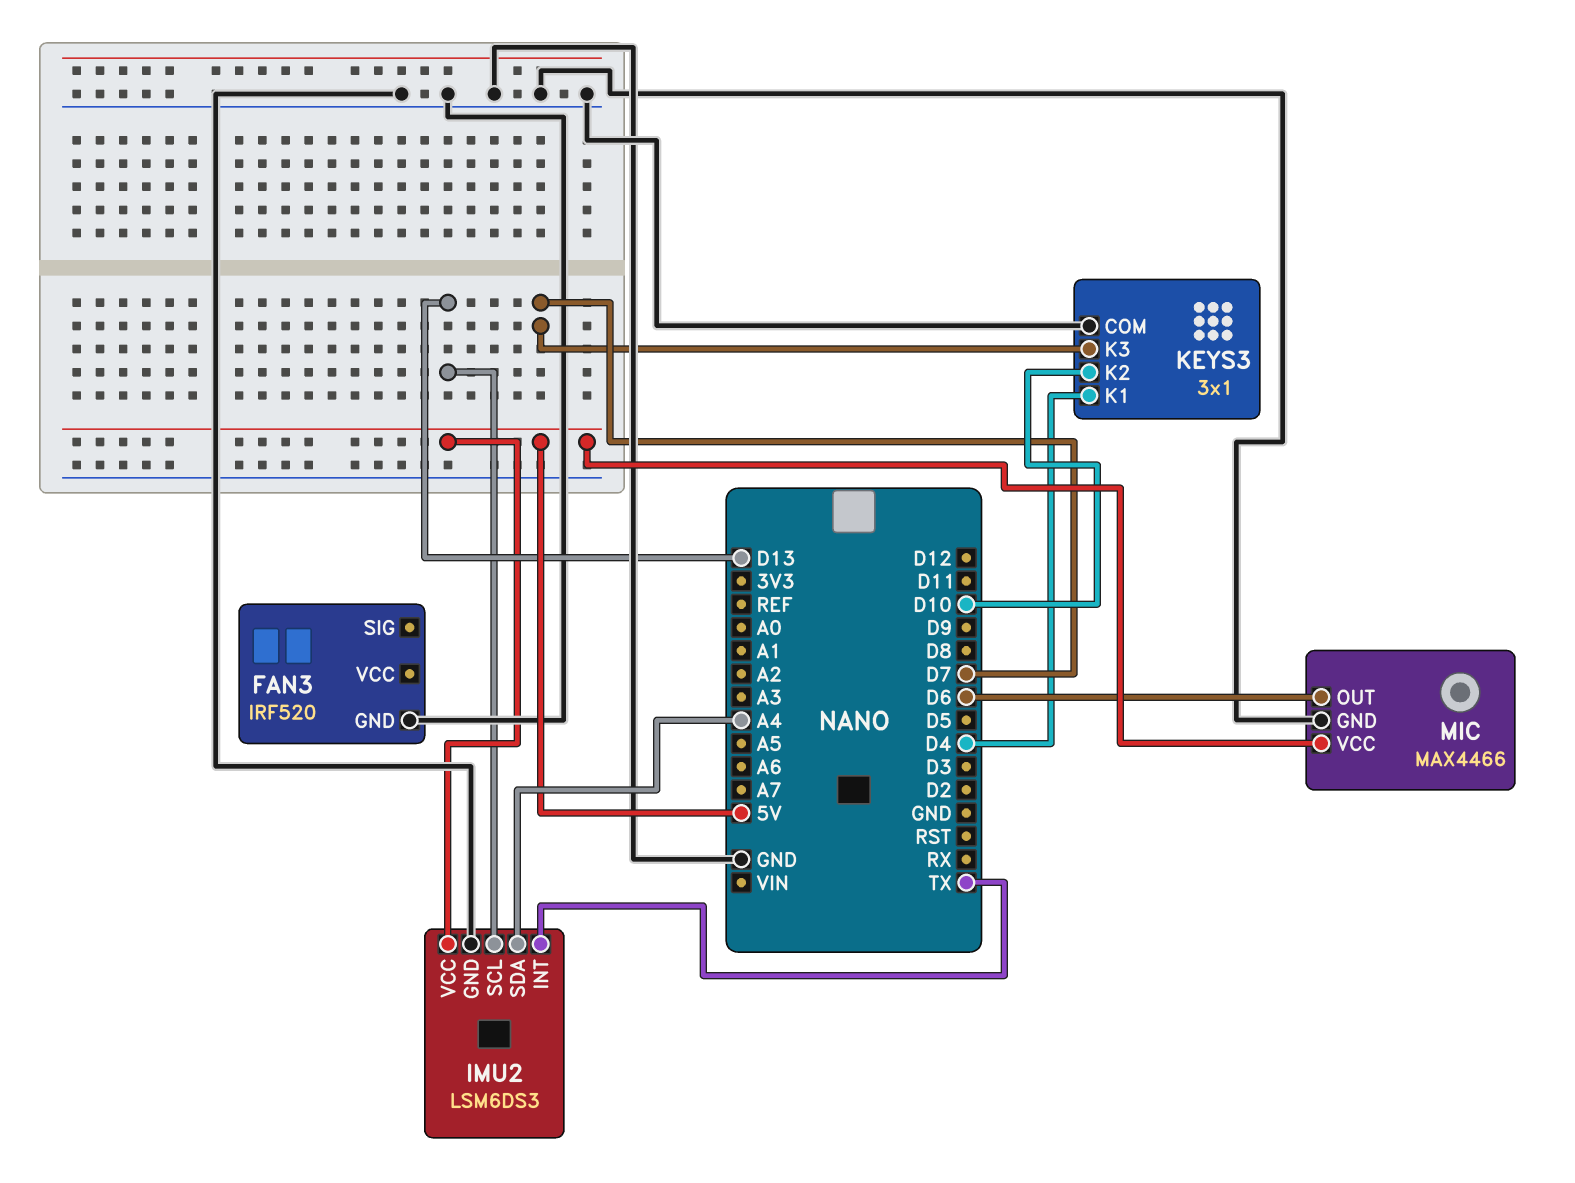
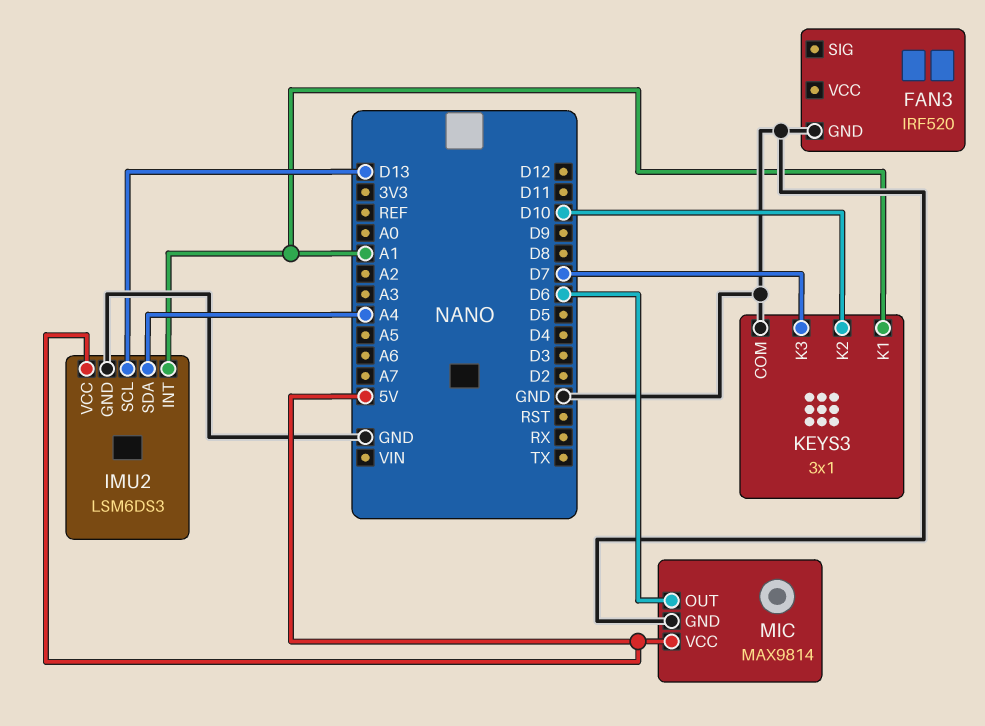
IMU2 pin INT: TX -> A1
KEYS3 pin K1: D4 -> A1
MIC: MAX4466 -> MAX9814

